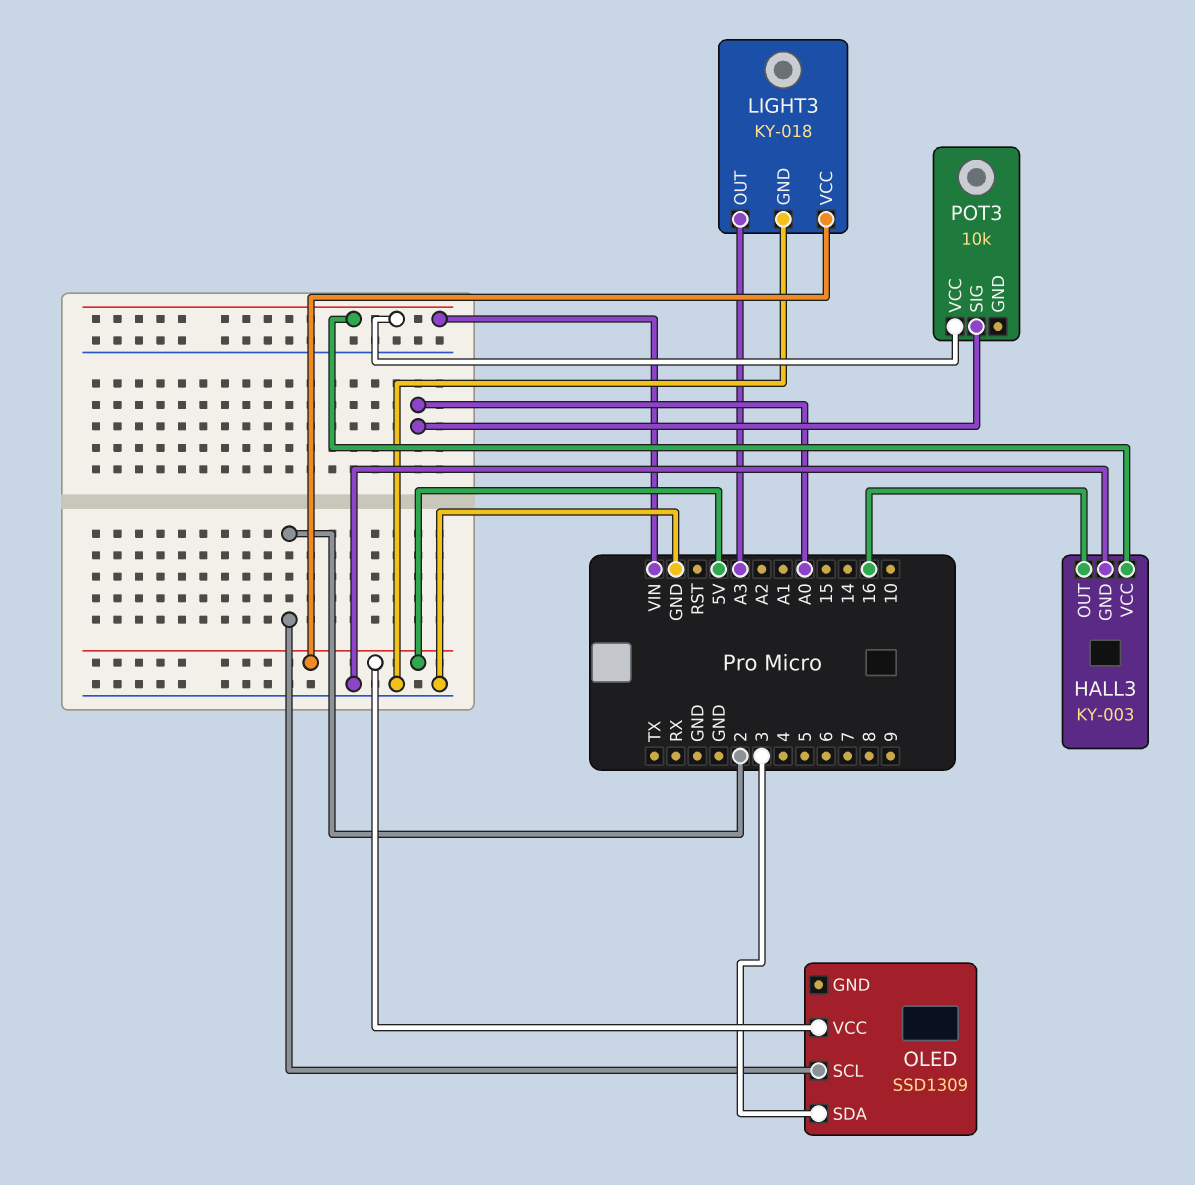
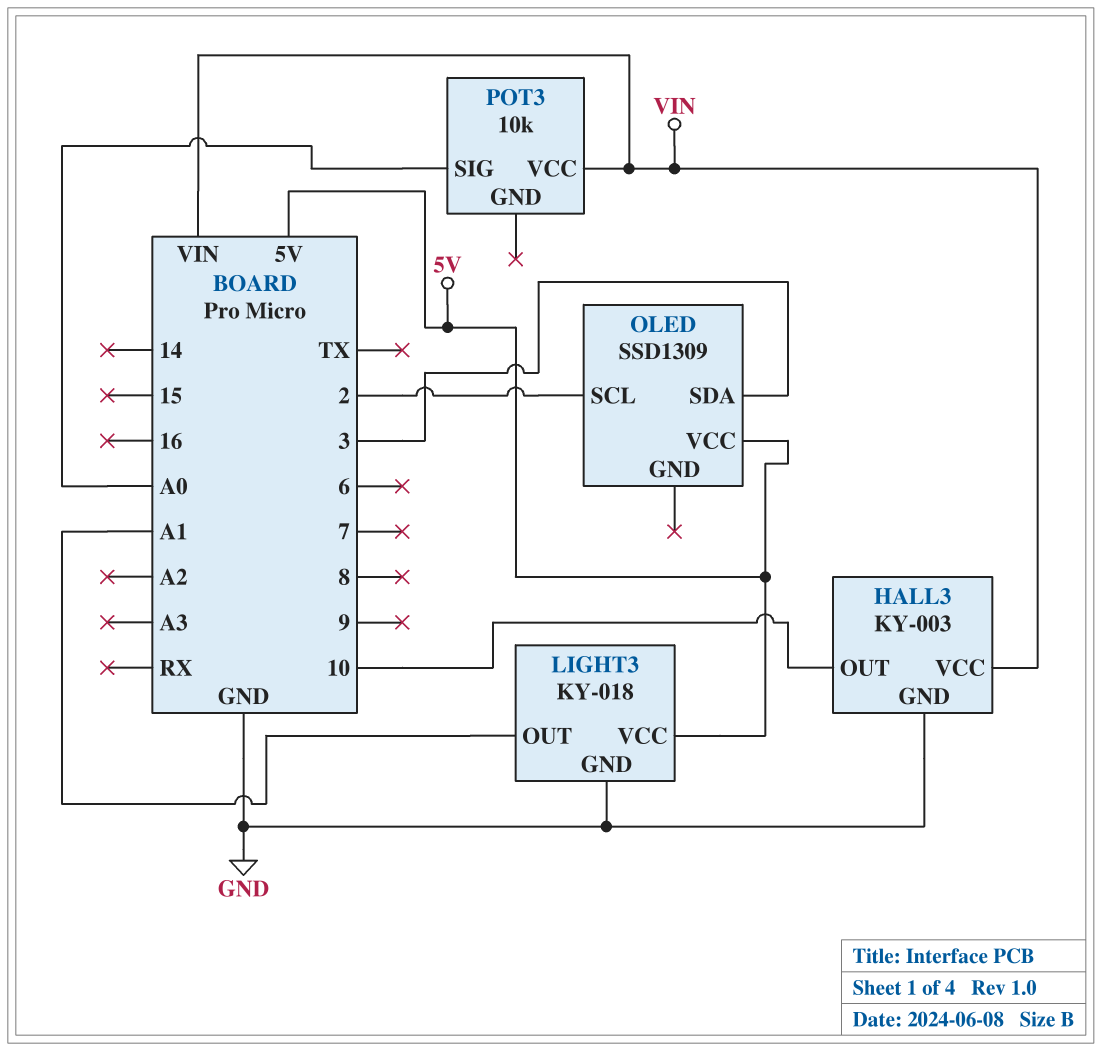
HALL3 pin OUT: 16 -> 10
LIGHT3 pin OUT: A3 -> A1

